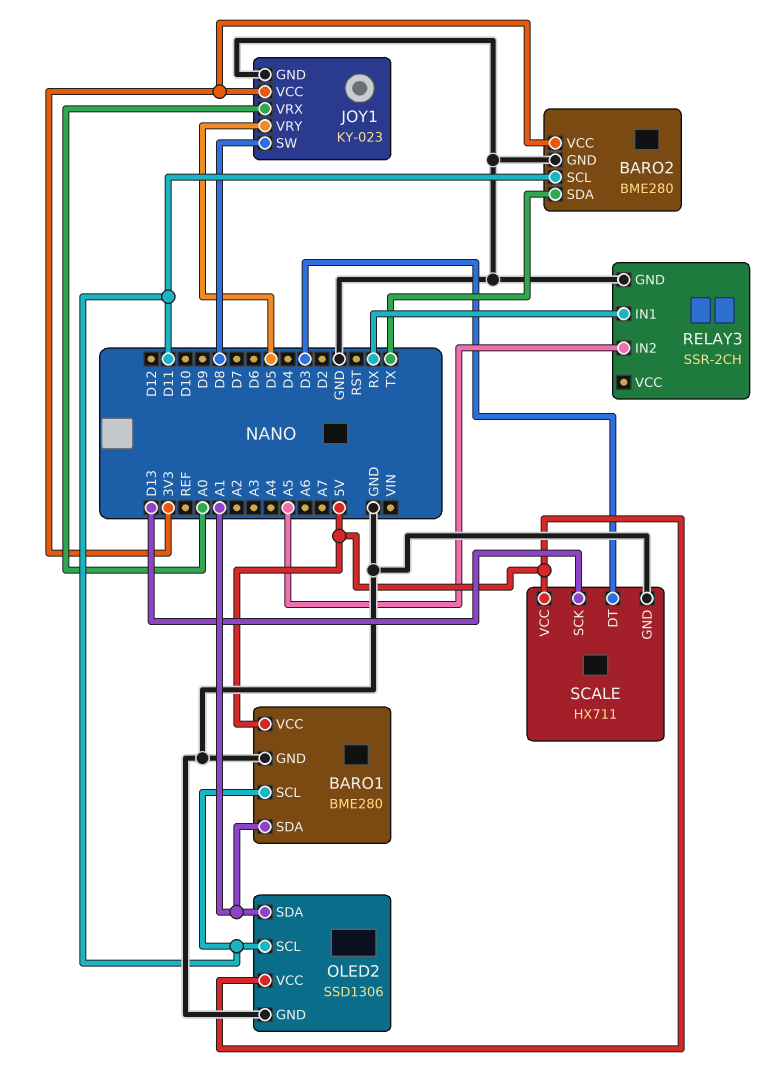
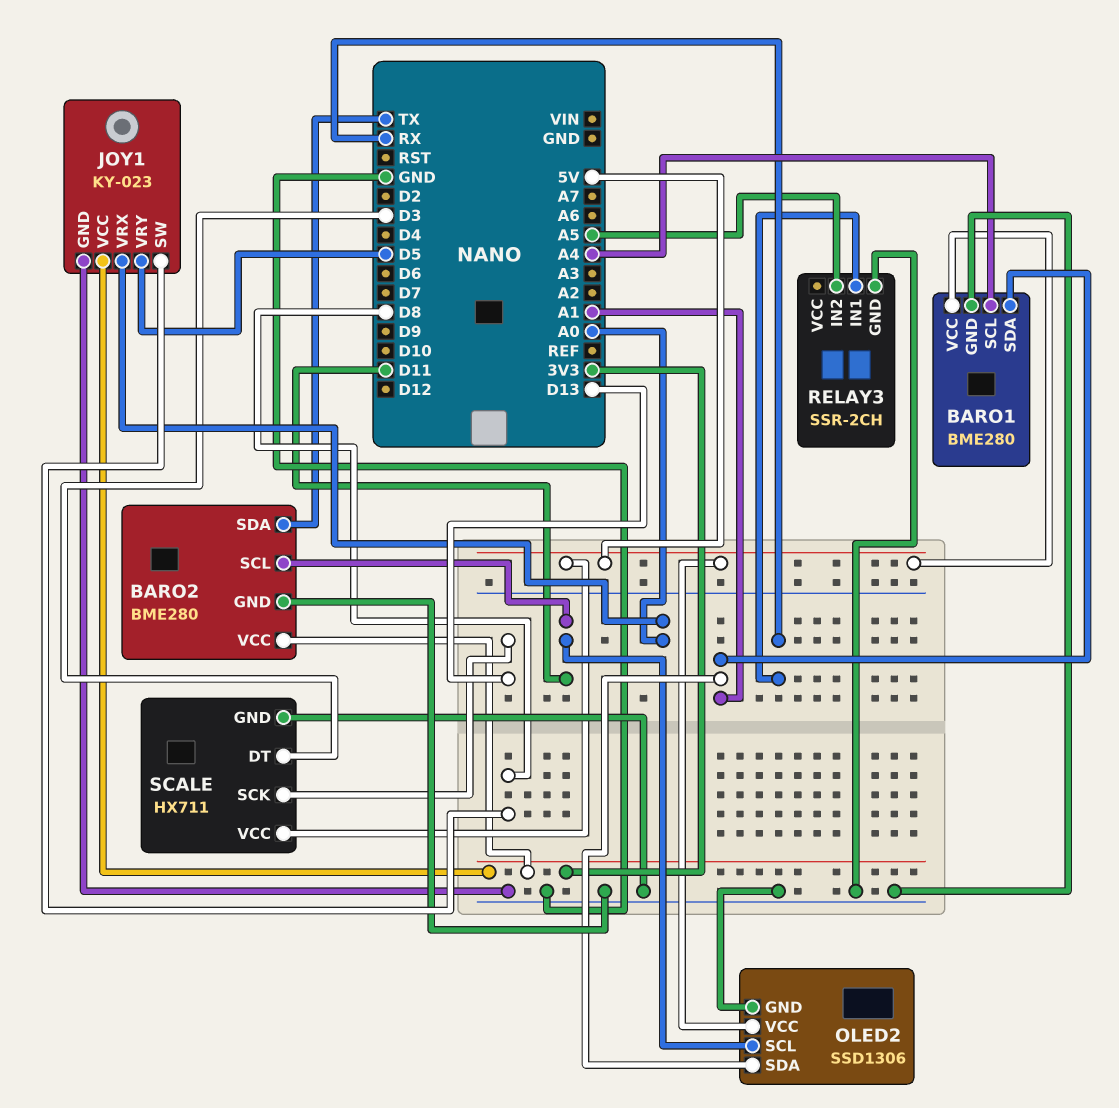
BARO1 pin SCL: D11 -> A4

